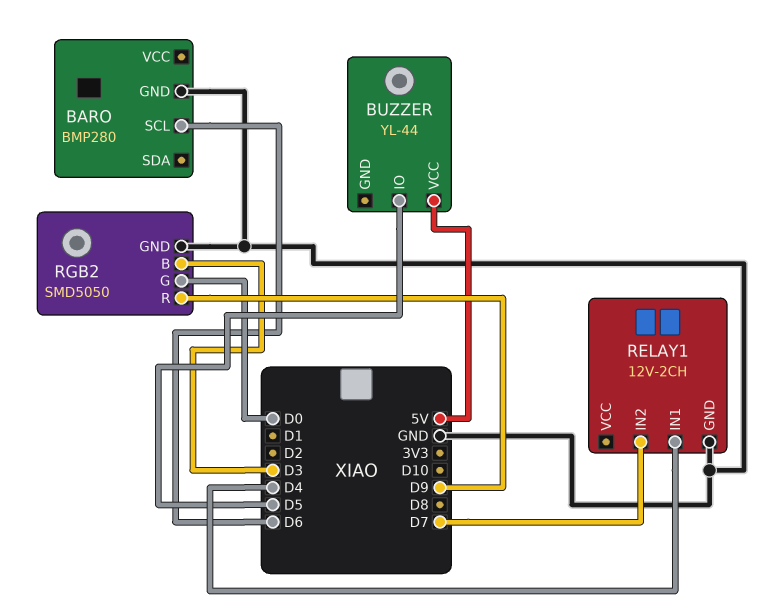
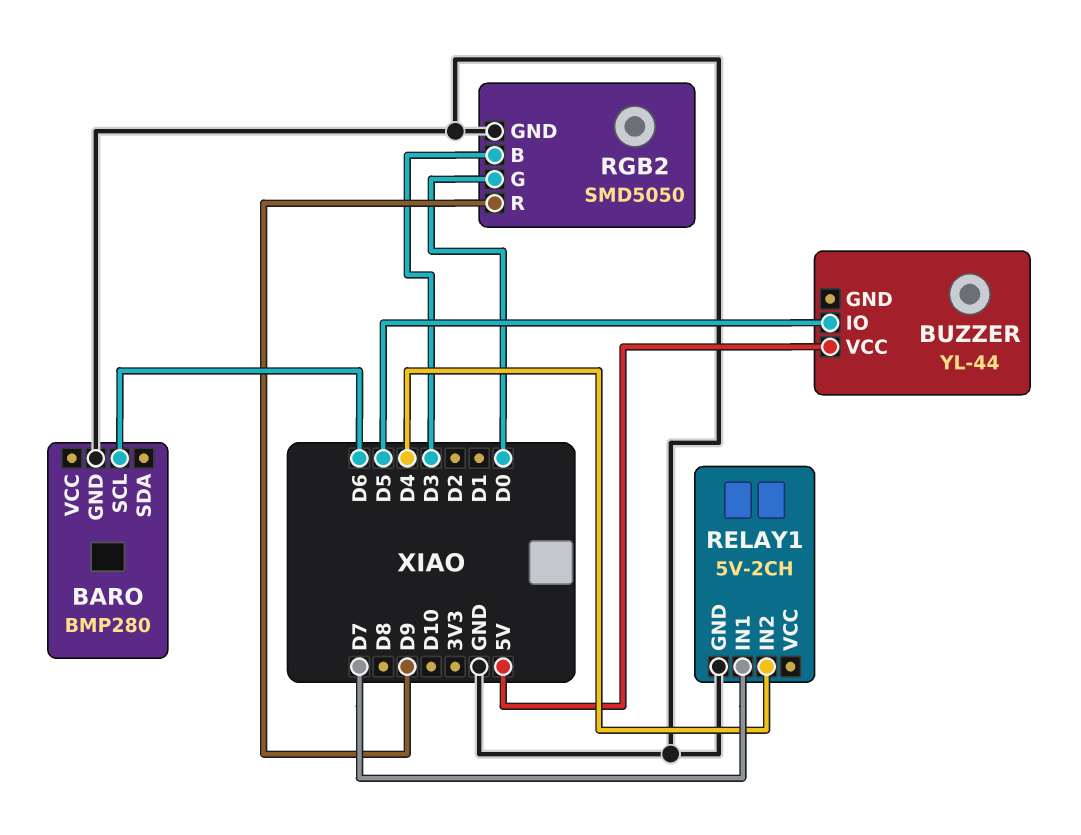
RELAY1: 12V-2CH -> 5V-2CH
RELAY1 pin IN1: D4 -> D7
RELAY1 pin IN2: D7 -> D4

